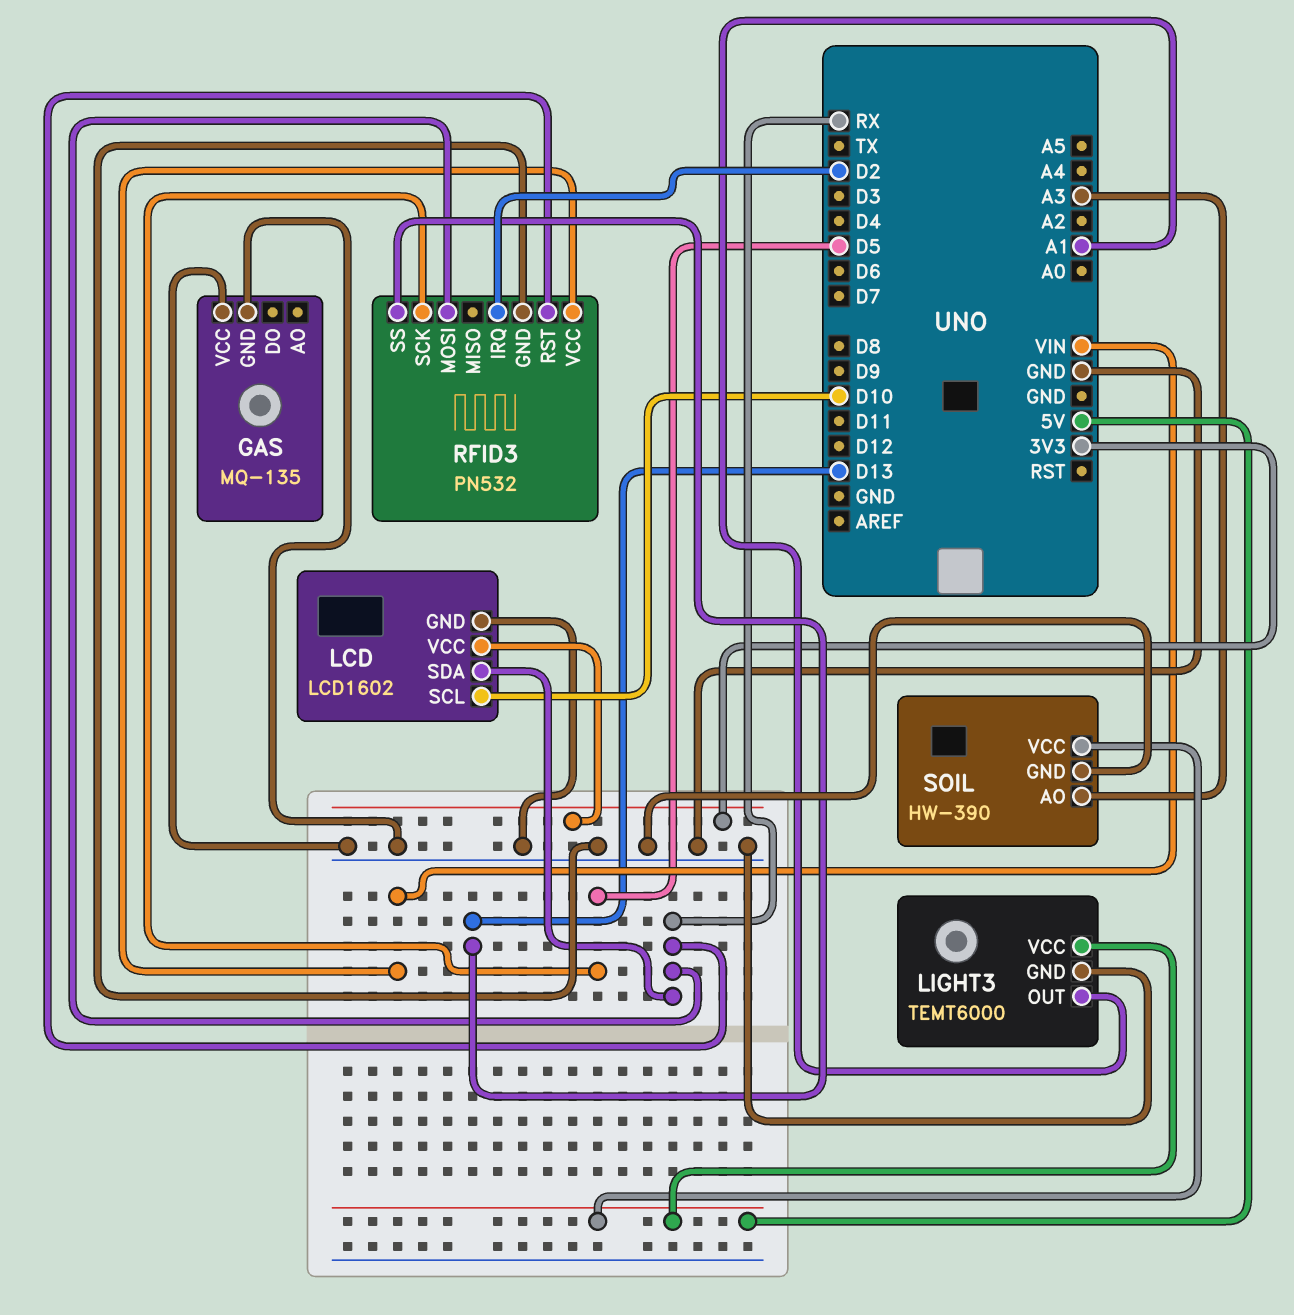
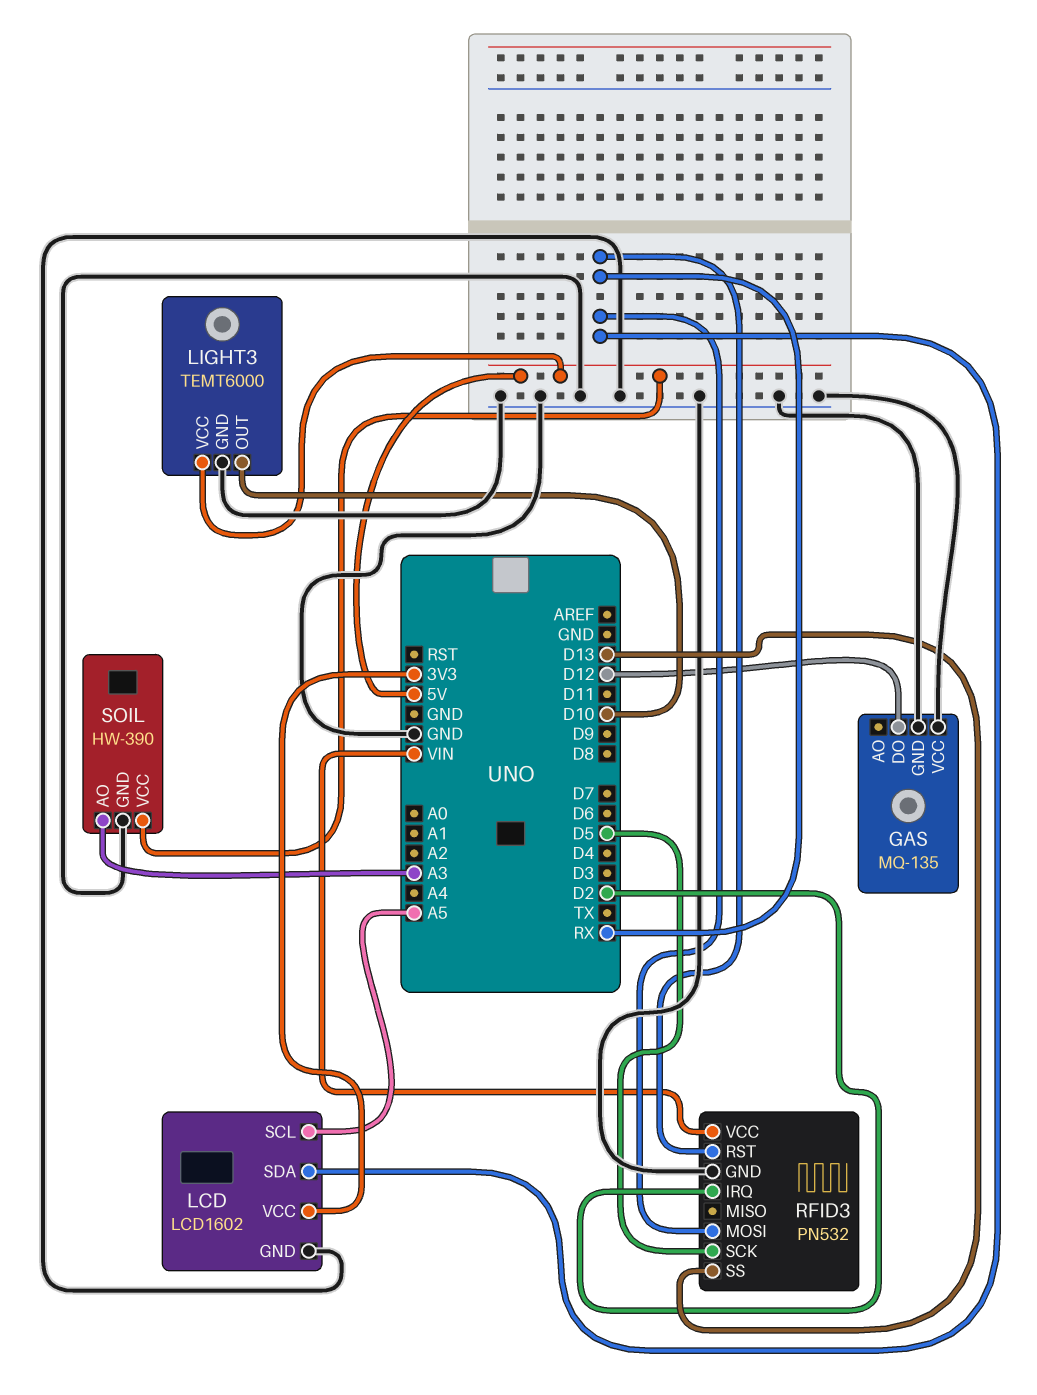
GAS pin DO: none -> D12
LCD pin SCL: D10 -> A5
LIGHT3 pin OUT: A1 -> D10

